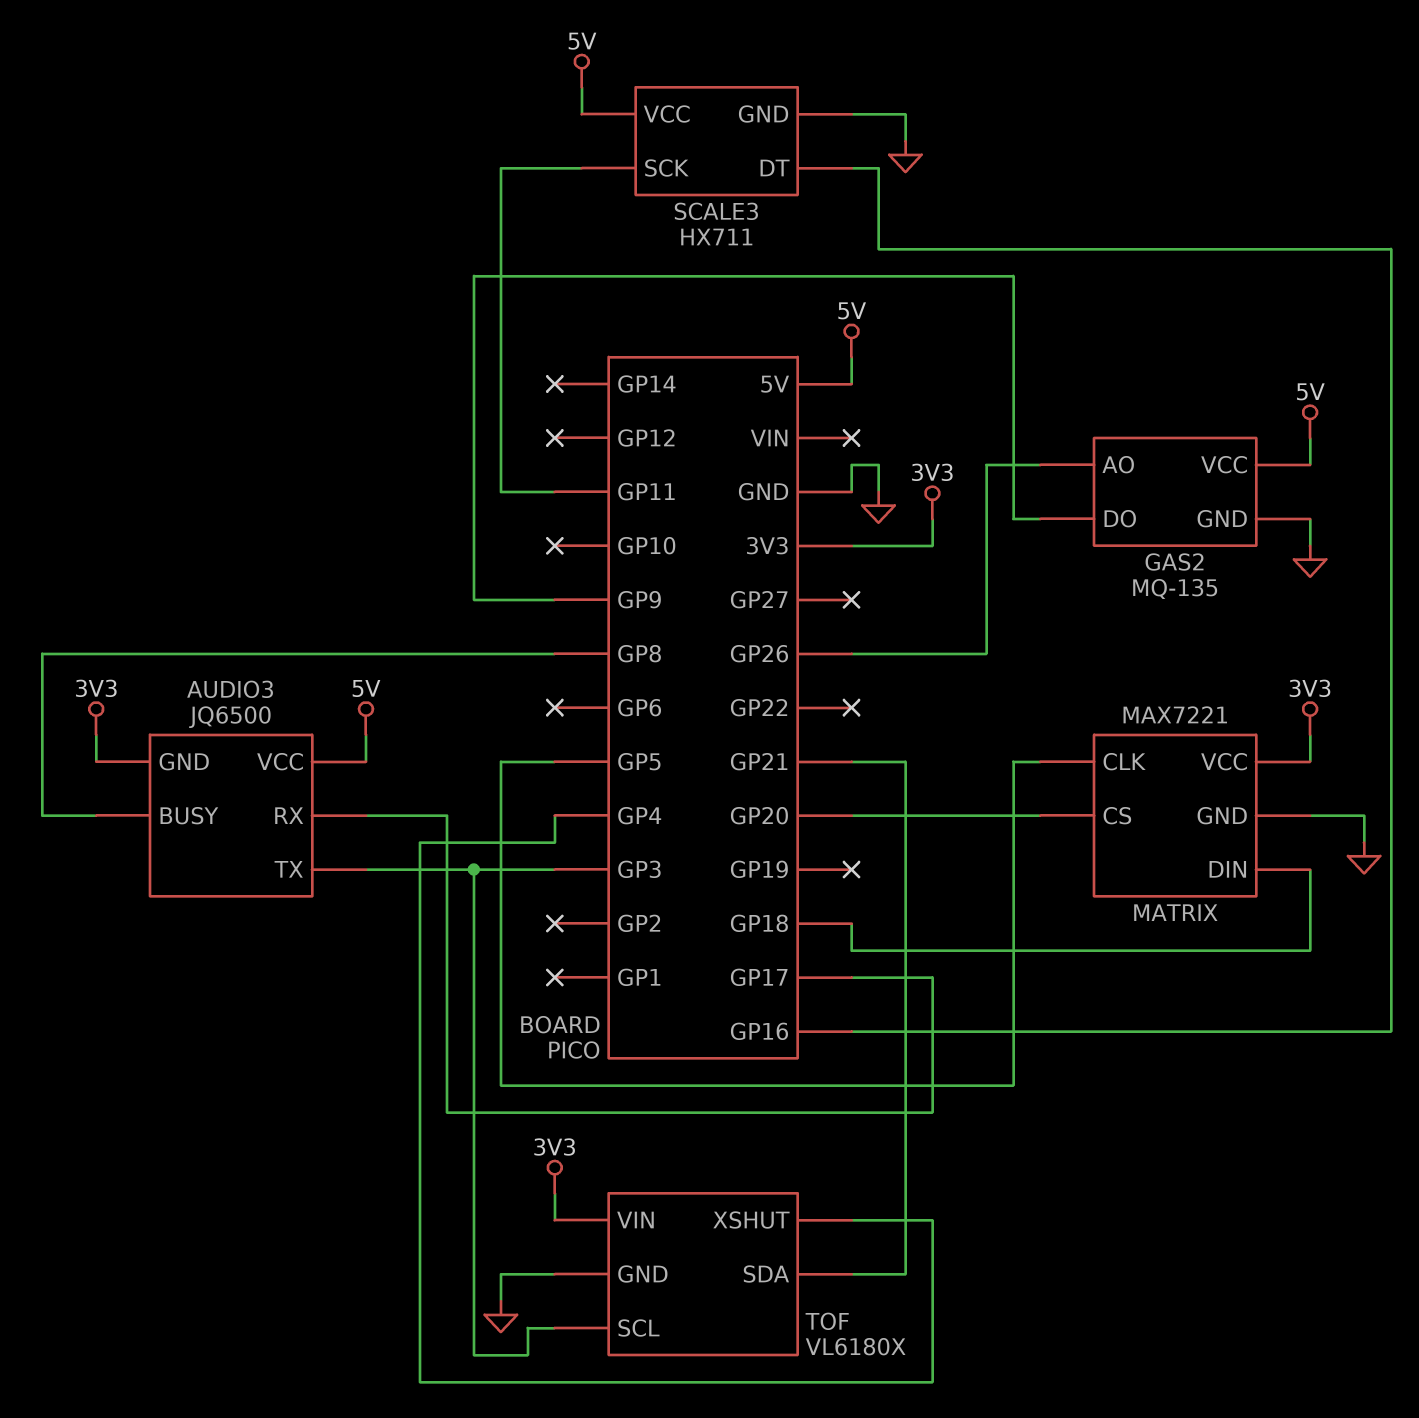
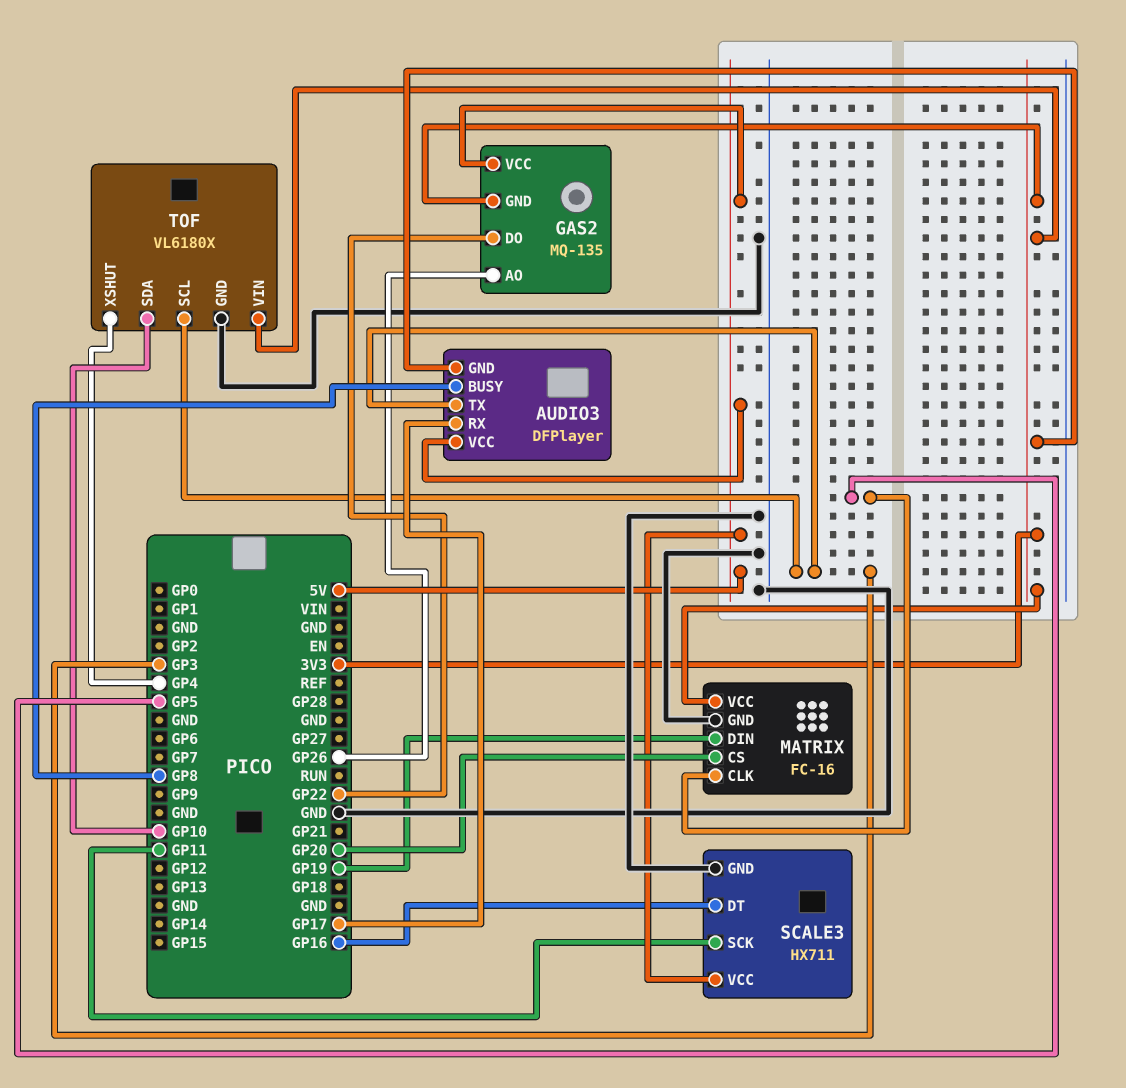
AUDIO3: JQ6500 -> DFPlayer
GAS2 pin DO: GP9 -> GP22
GAS2 pin GND: GND -> 3V3
MATRIX: MAX7221 -> FC-16
MATRIX pin DIN: GP18 -> GP19
TOF pin SDA: GP21 -> GP10

